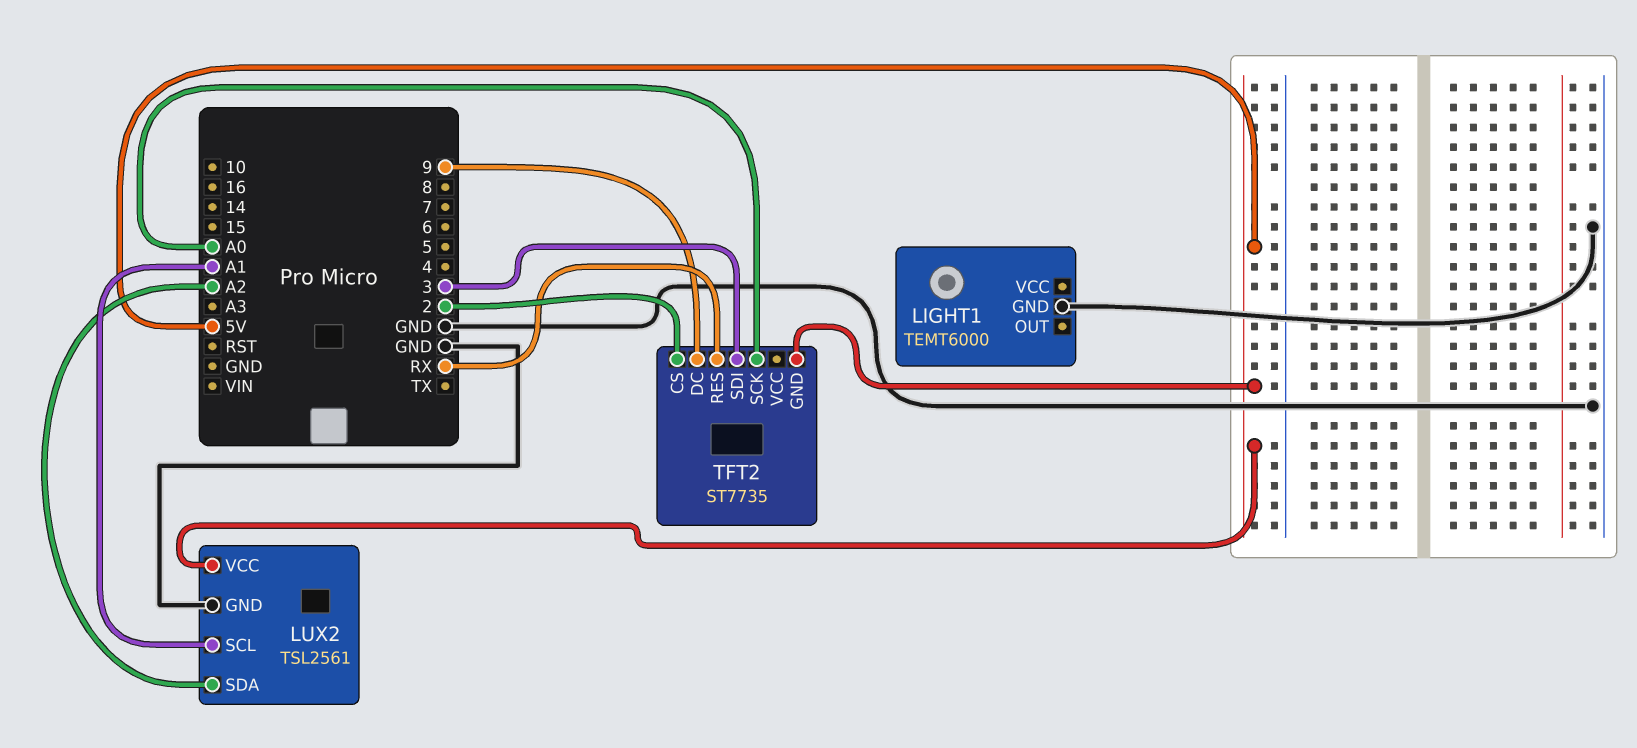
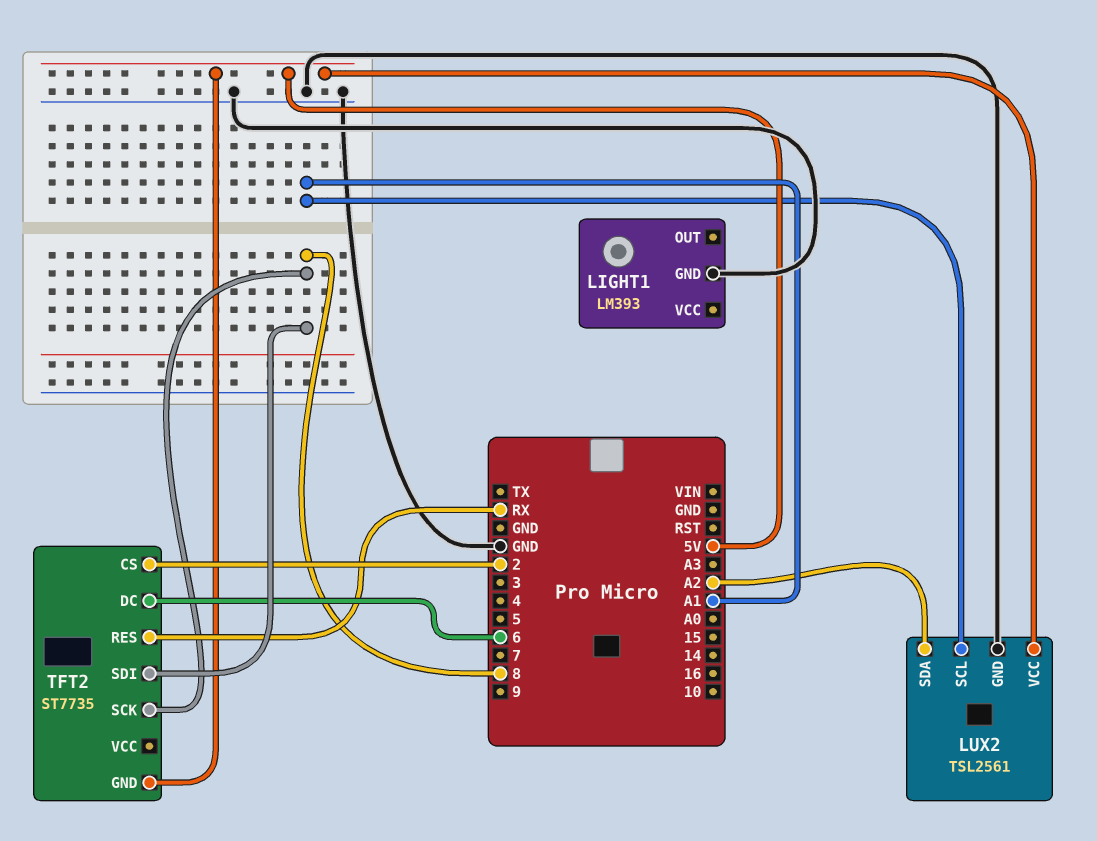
LIGHT1: TEMT6000 -> LM393
TFT2 pin DC: 9 -> 6
TFT2 pin SCK: A0 -> 8
TFT2 pin SDI: 3 -> 8

